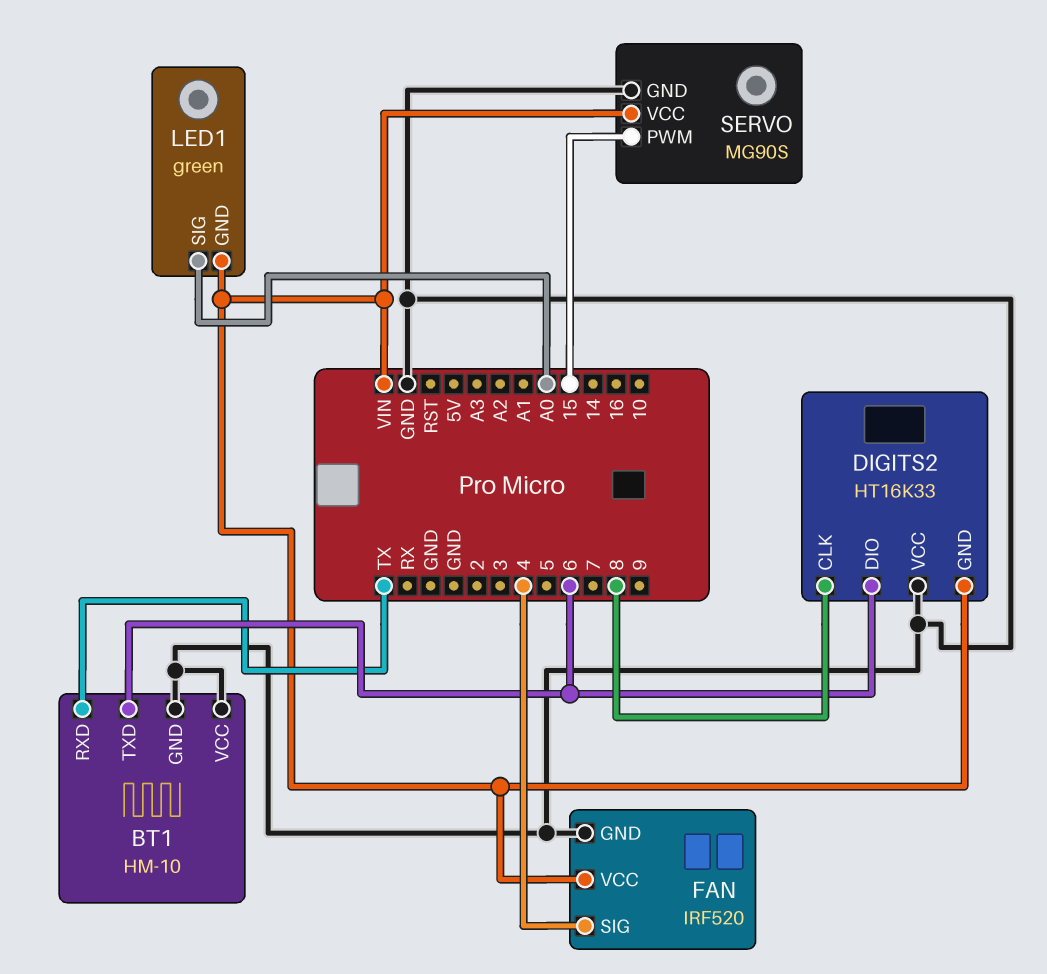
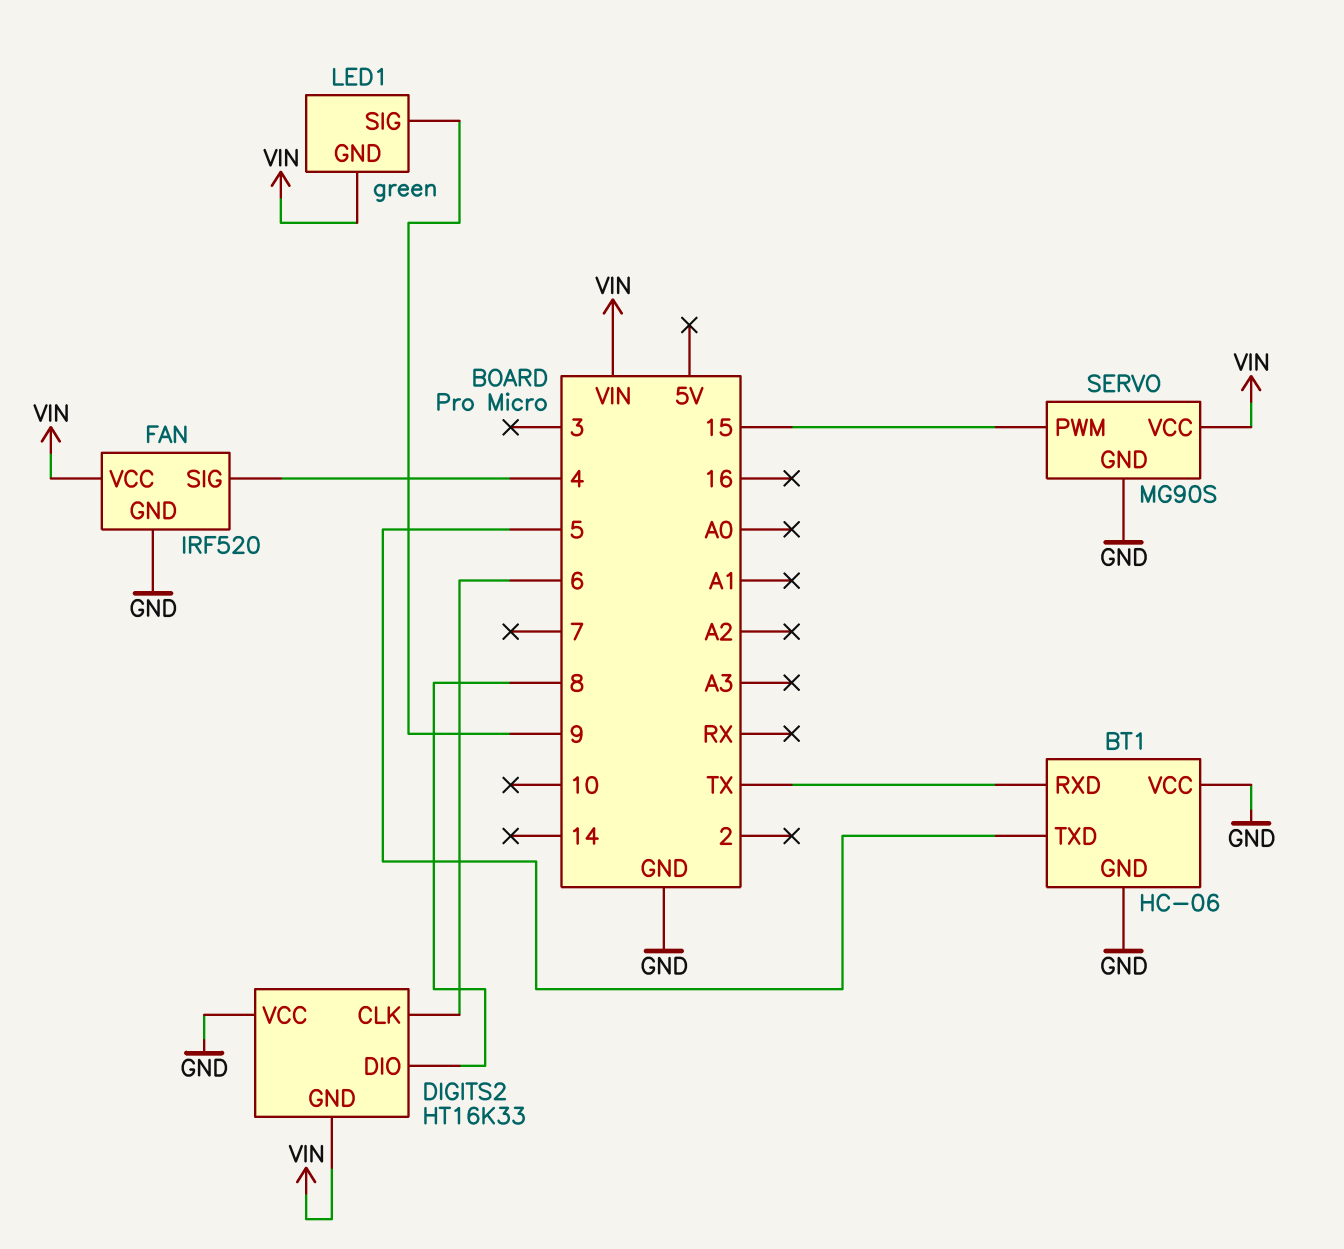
BT1: HM-10 -> HC-06
BT1 pin TXD: 6 -> 5
DIGITS2 pin CLK: 8 -> 6
DIGITS2 pin DIO: 6 -> 8
LED1 pin SIG: A0 -> 9

